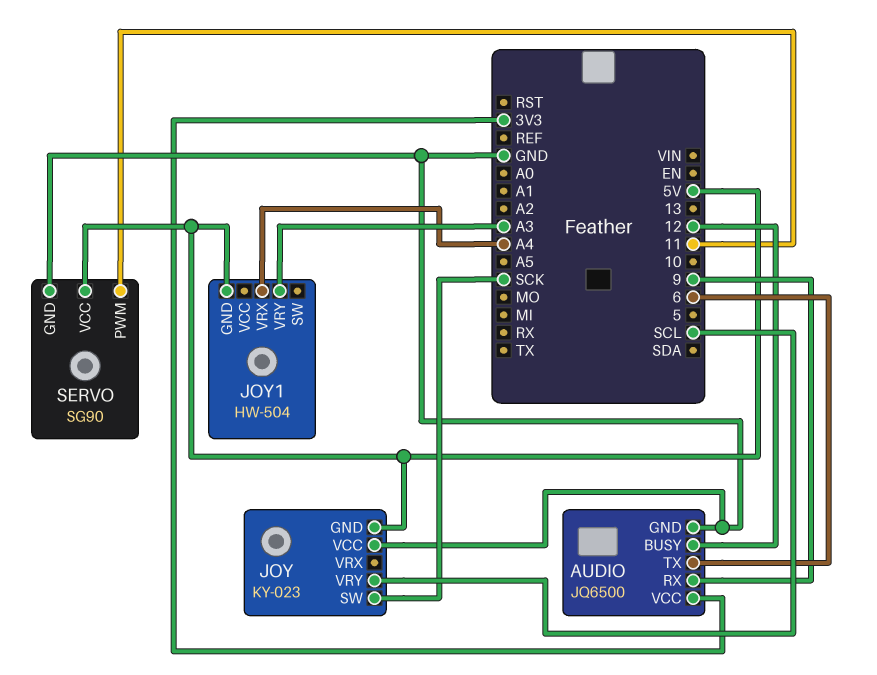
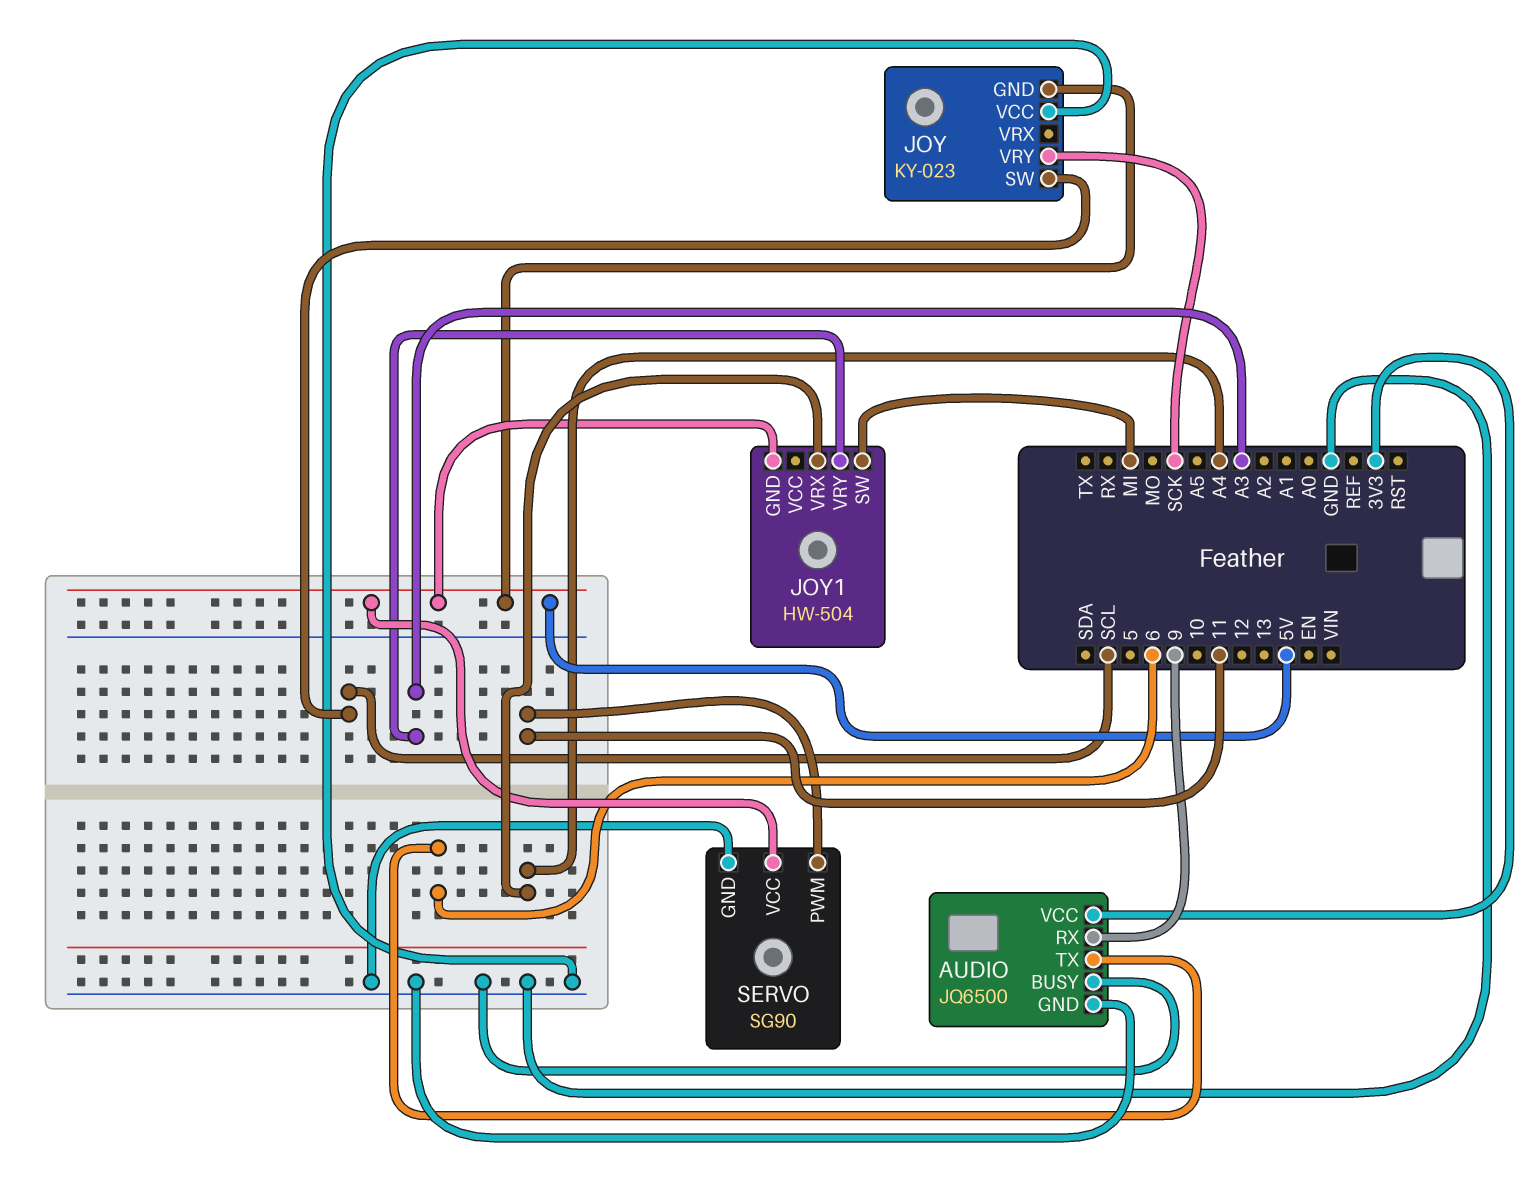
AUDIO pin BUSY: 12 -> GND
JOY pin SW: SCK -> SCL
JOY pin VRY: SCL -> SCK
JOY1 pin SW: none -> MI

